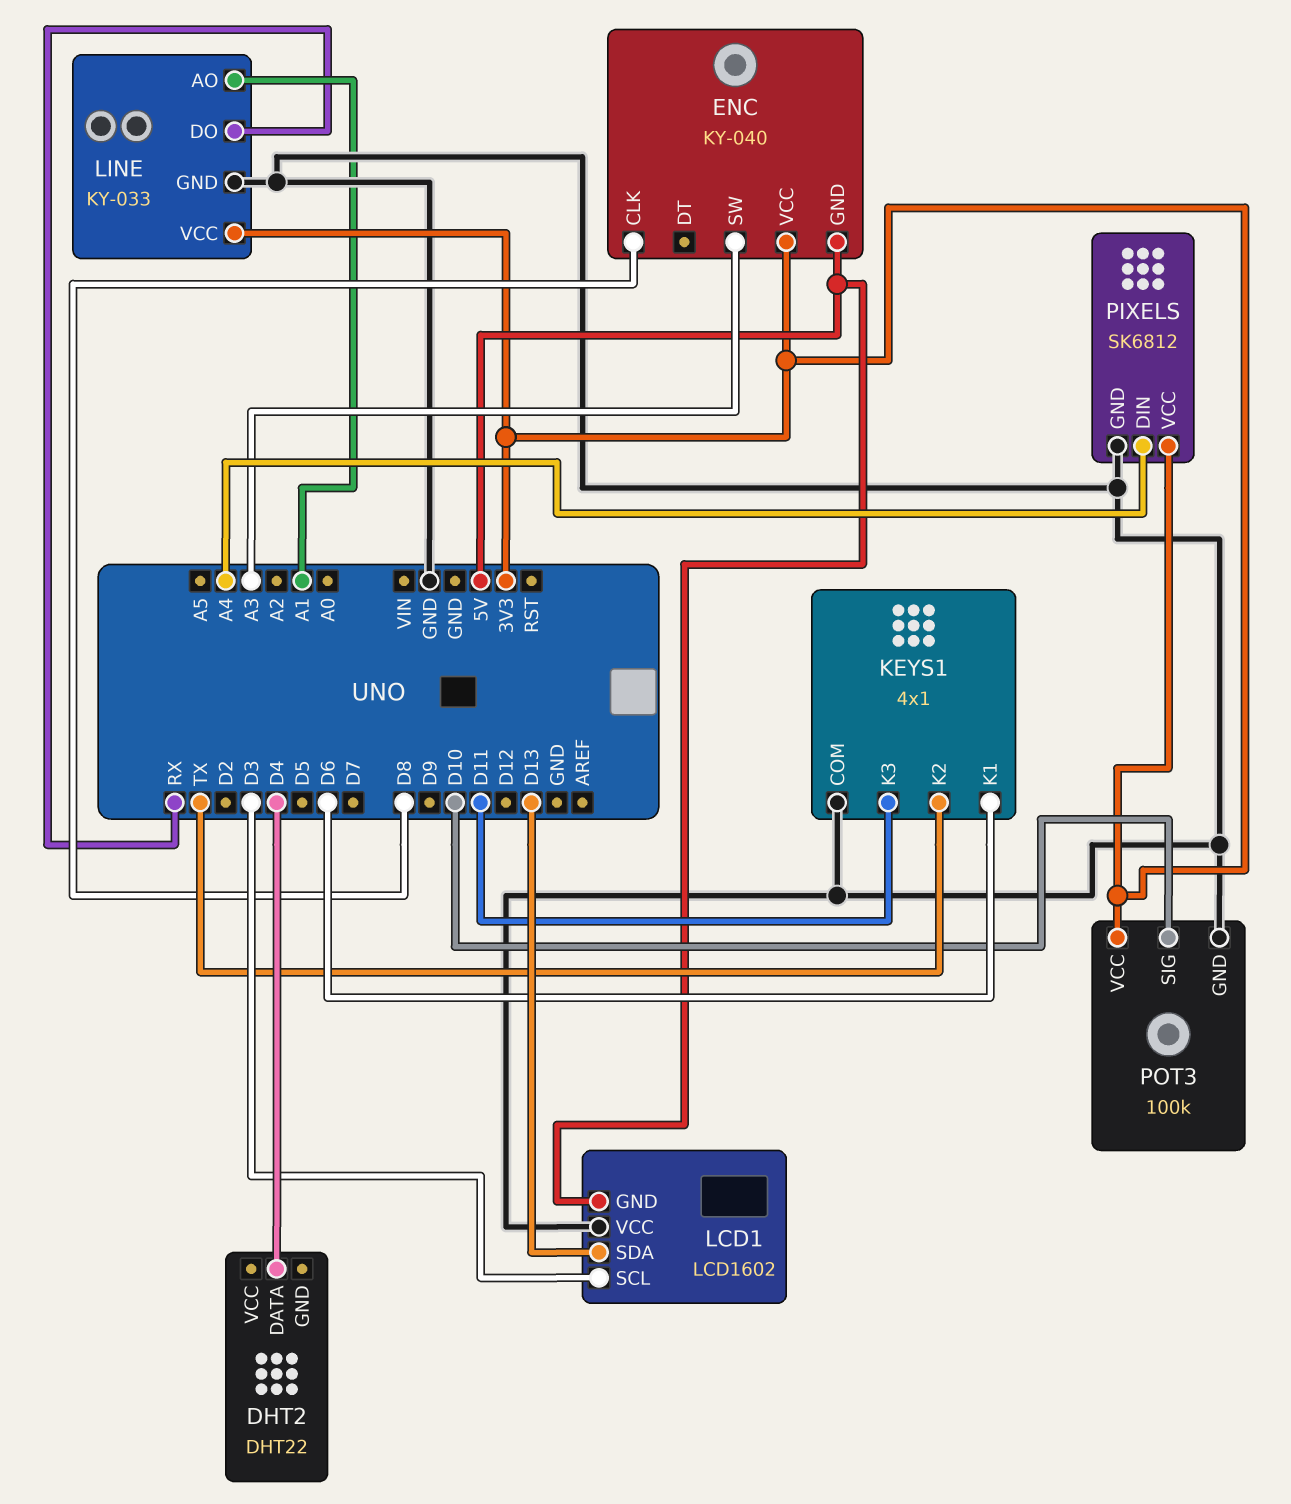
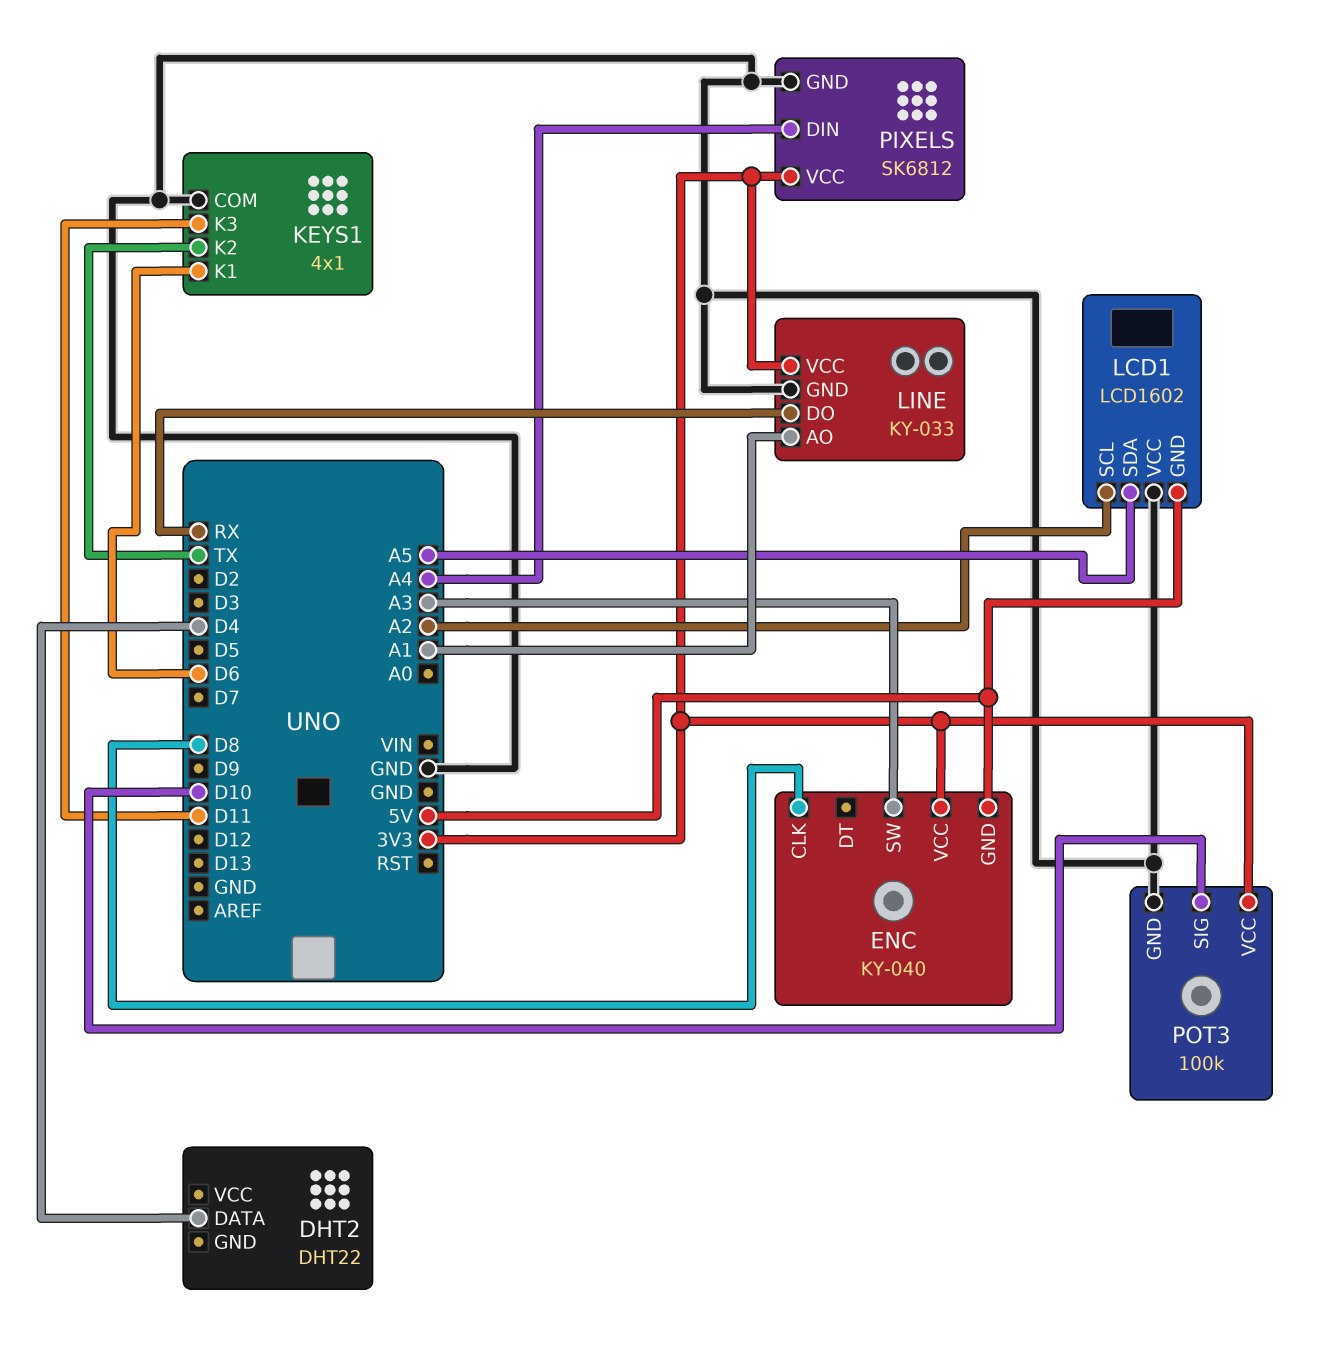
LCD1 pin SCL: D3 -> A2
LCD1 pin SDA: D13 -> A5

